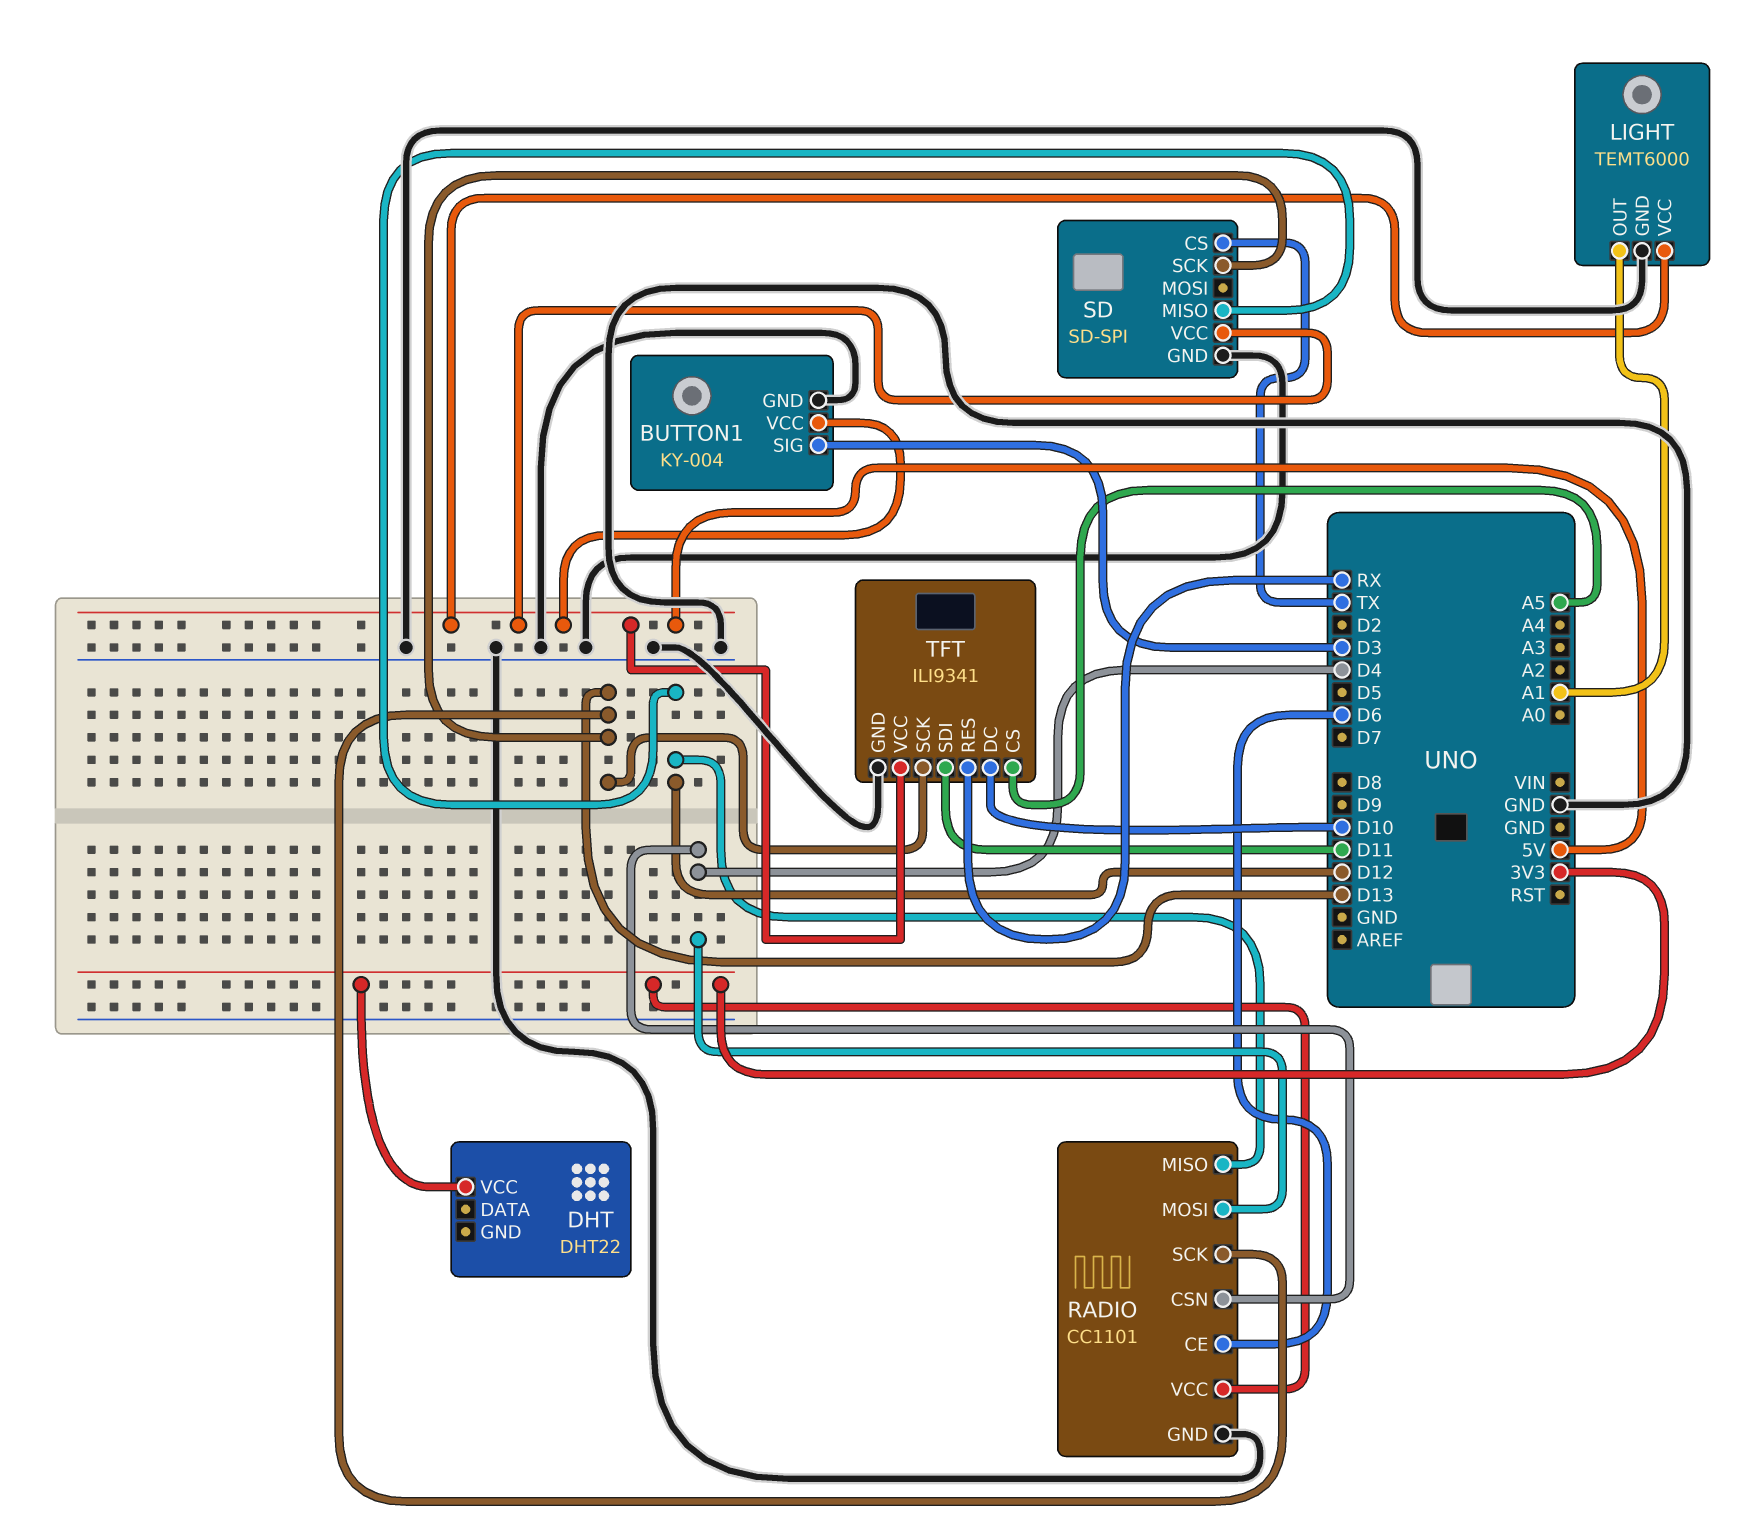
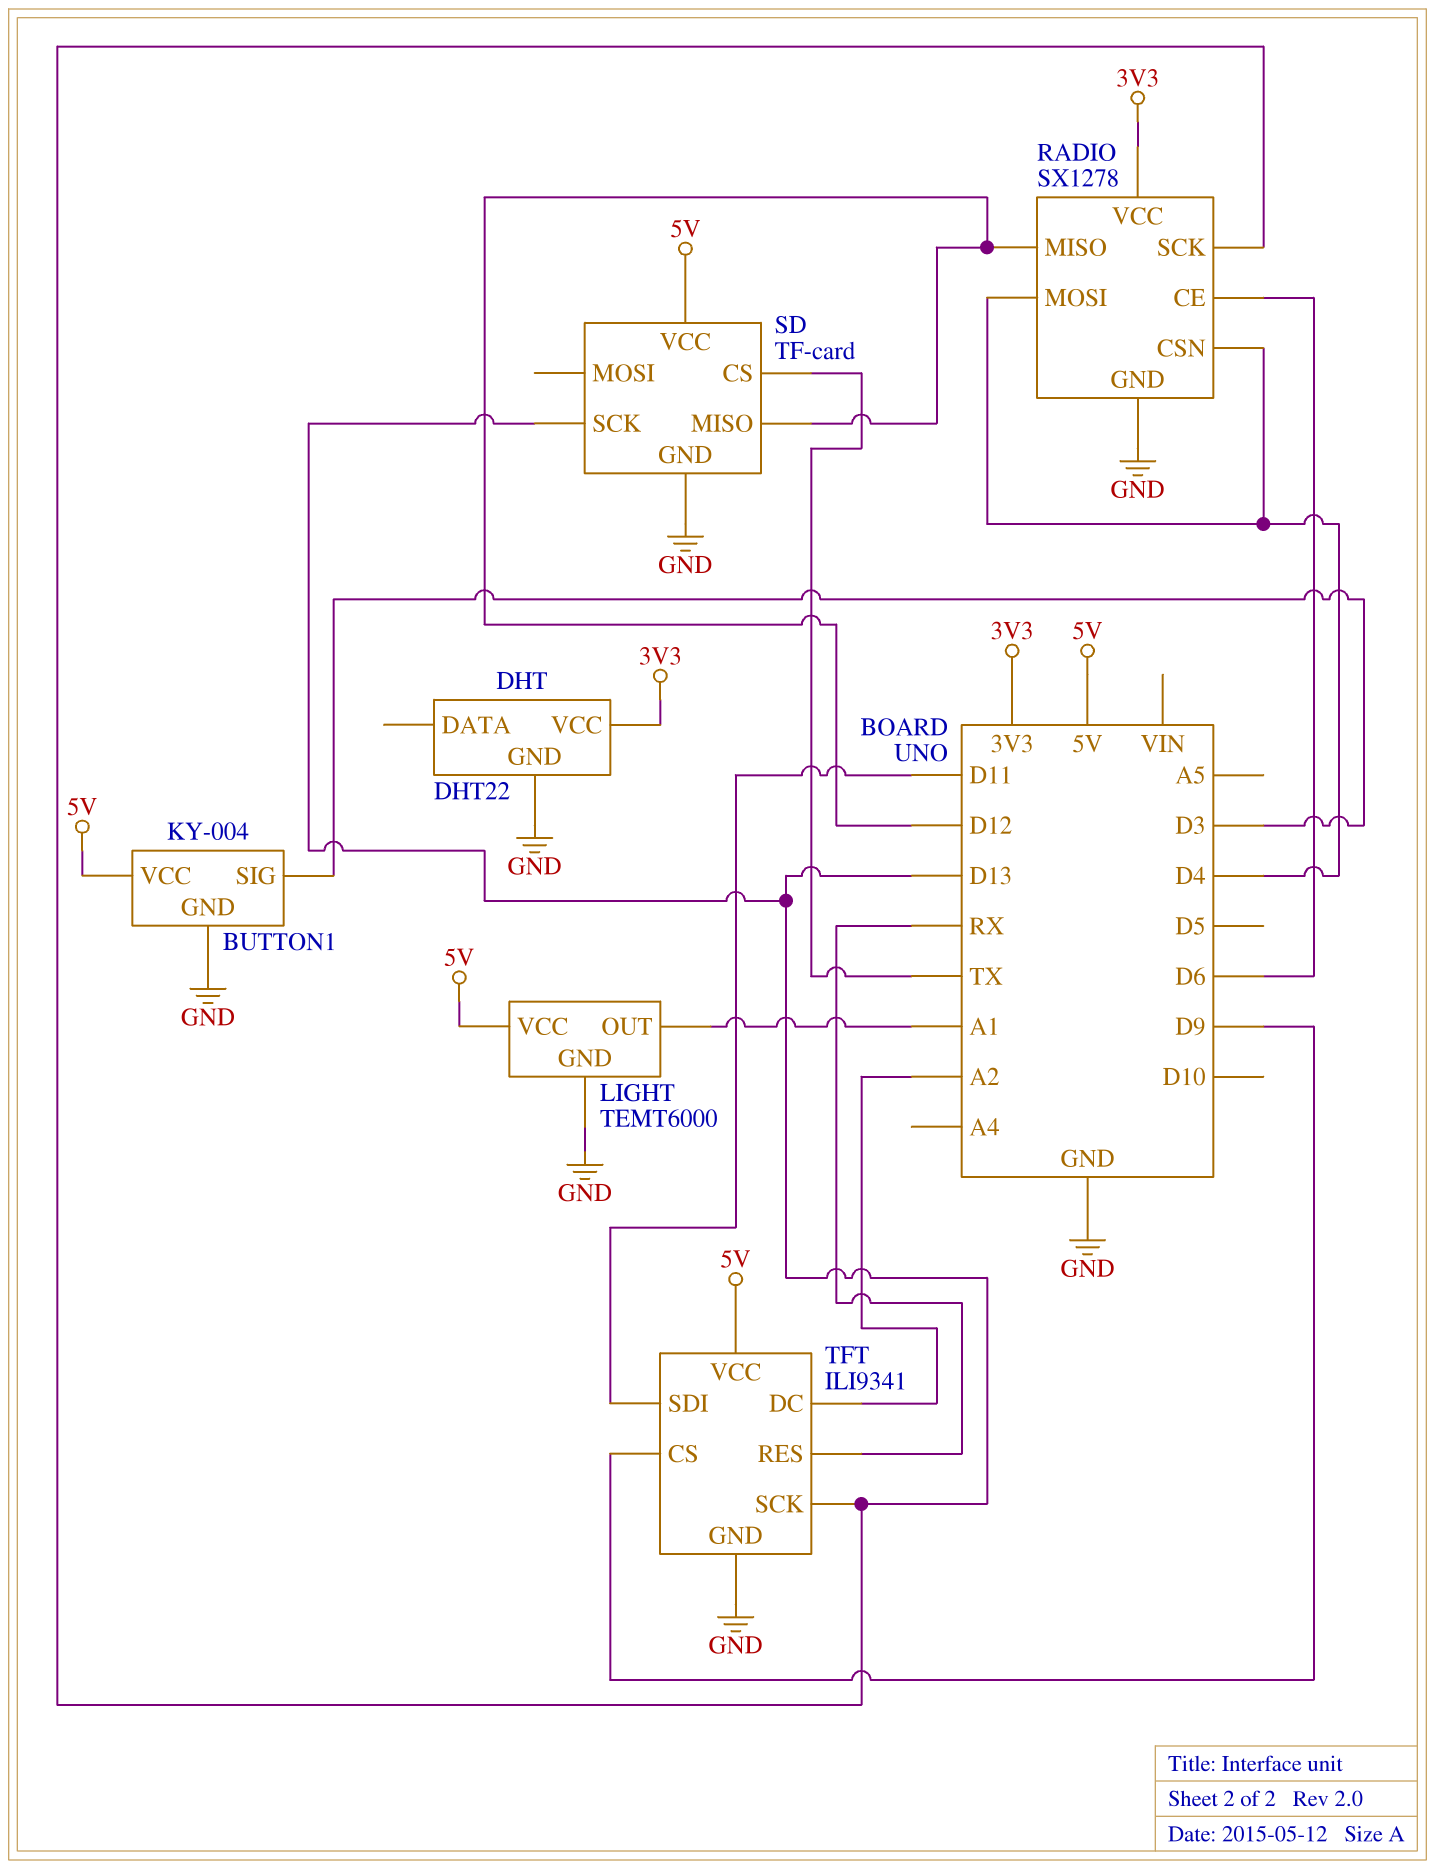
DHT pin GND: none -> GND
RADIO: CC1101 -> SX1278
SD: SD-SPI -> TF-card
TFT pin CS: A5 -> D9
TFT pin DC: D10 -> A2

